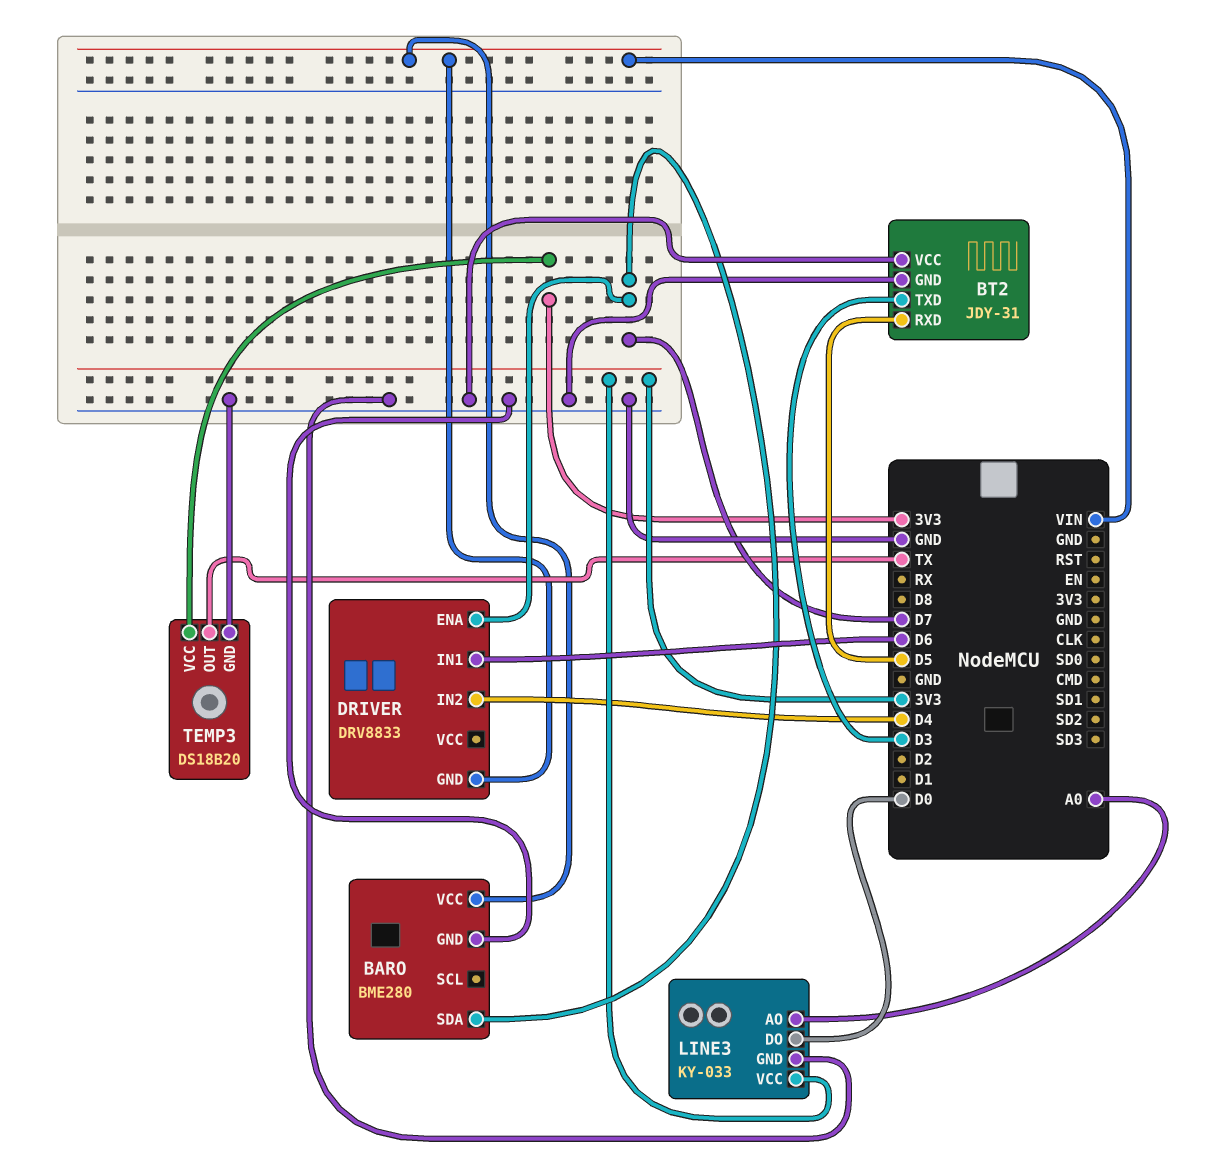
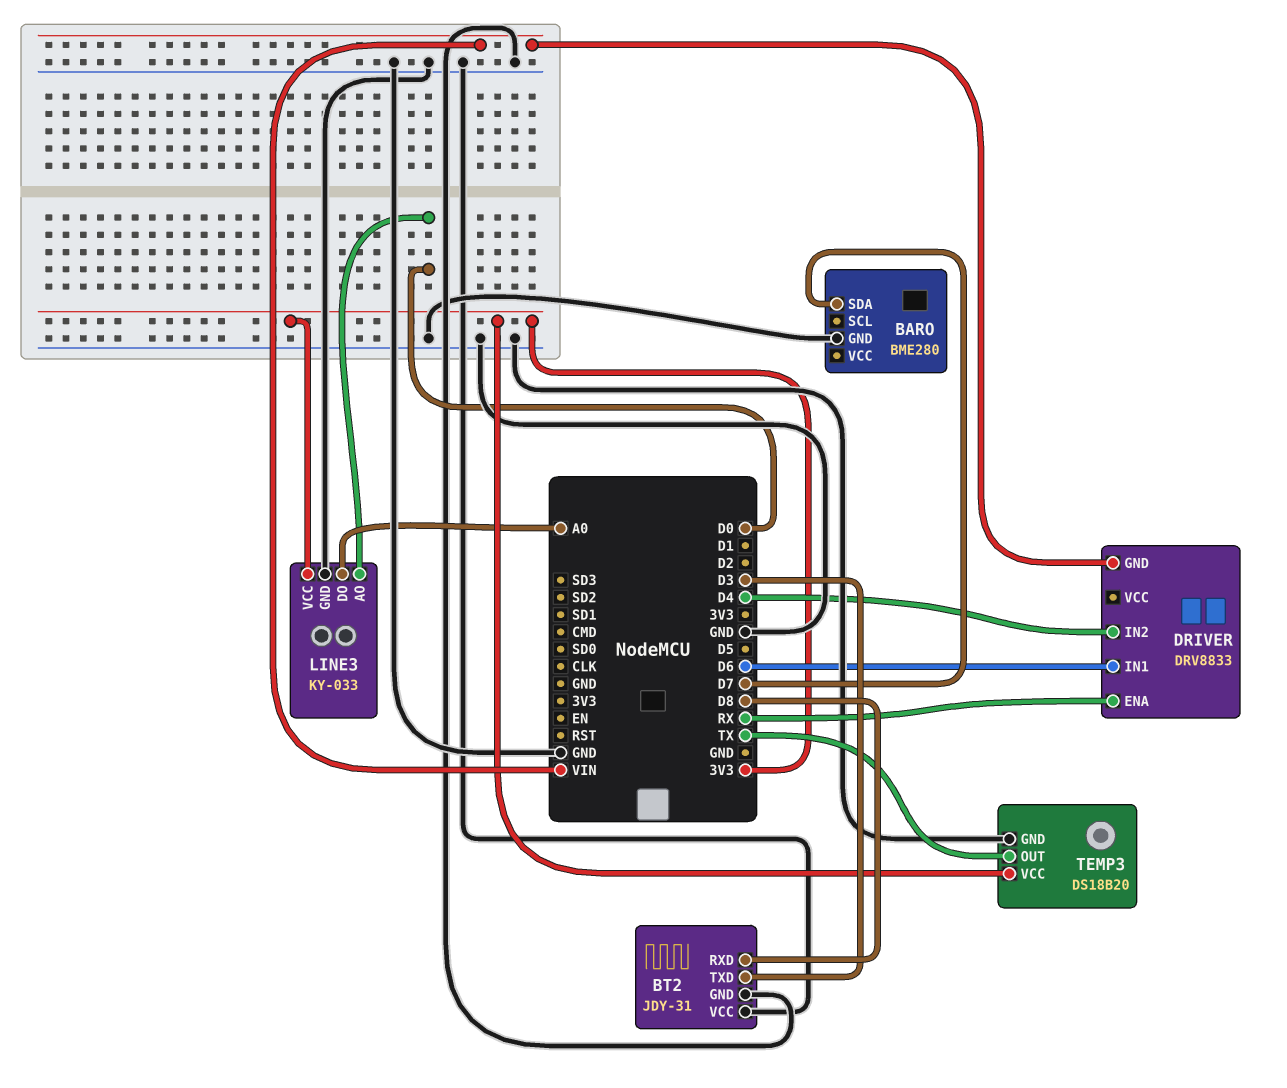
BARO pin VCC: VIN -> none
BT2 pin RXD: D5 -> D8
DRIVER pin ENA: D7 -> RX
LINE3 pin AO: A0 -> D0
LINE3 pin DO: D0 -> A0

